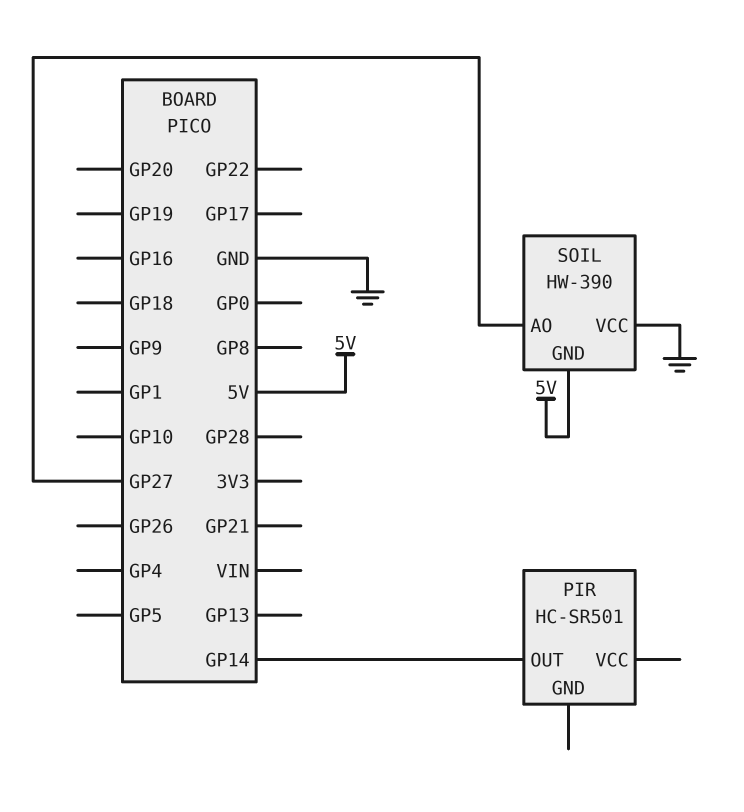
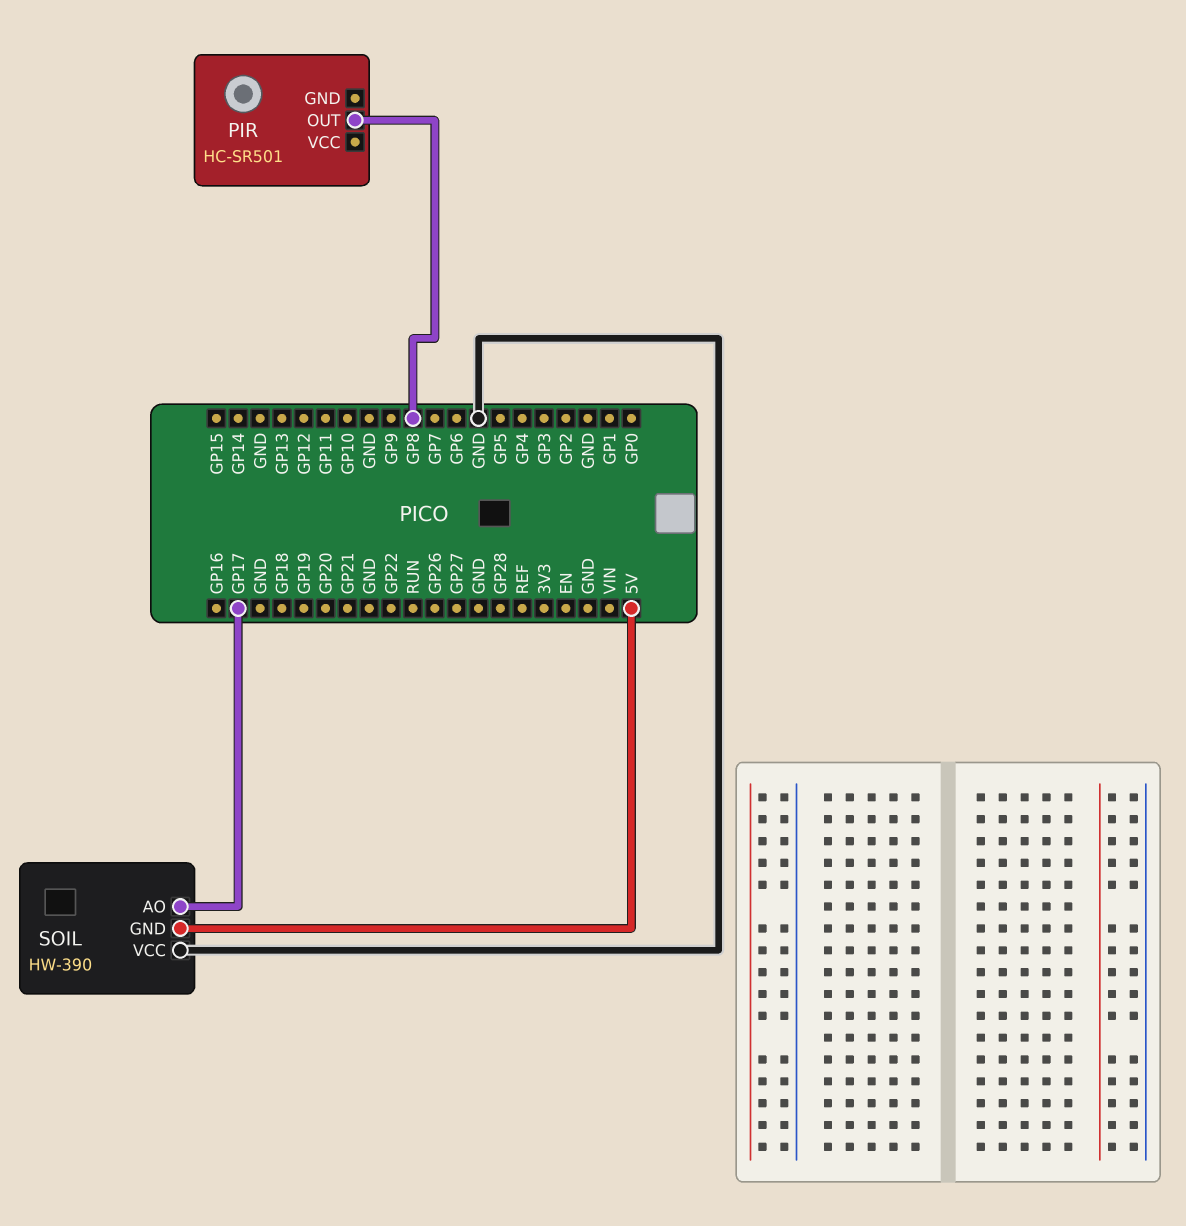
PIR pin OUT: GP14 -> GP8
SOIL pin AO: GP27 -> GP17

